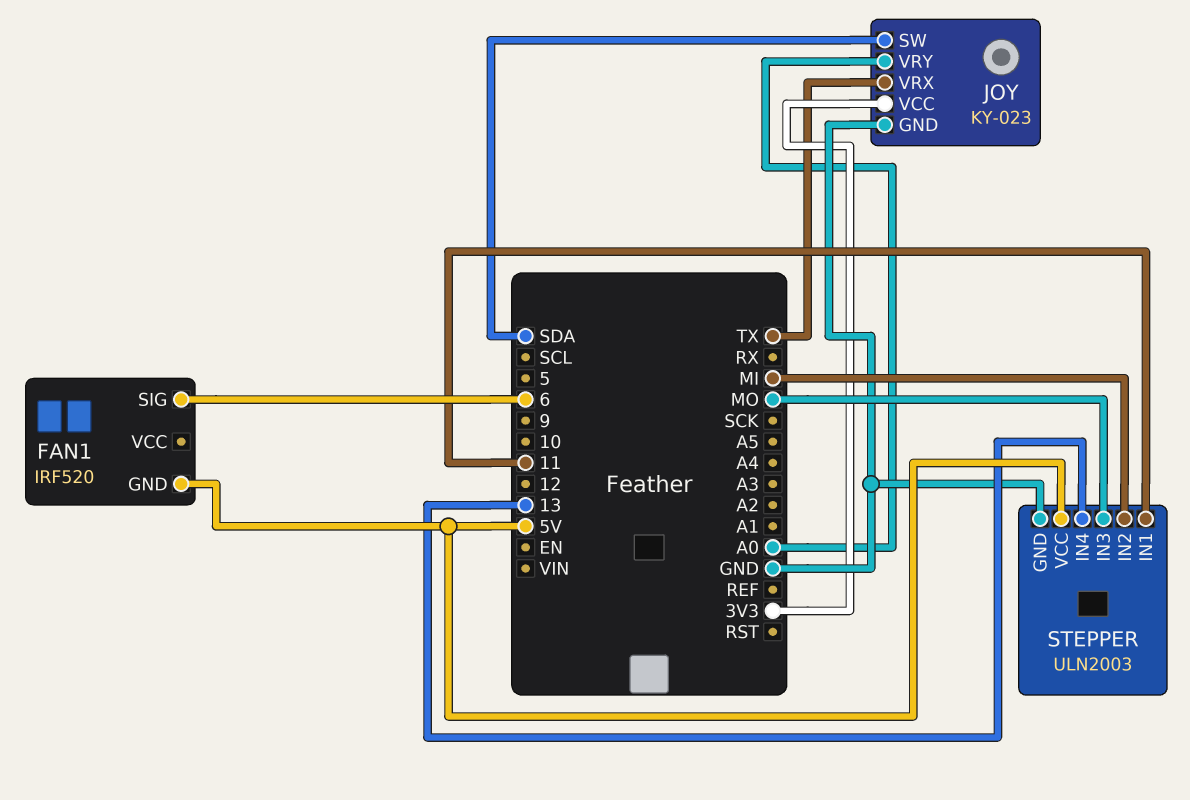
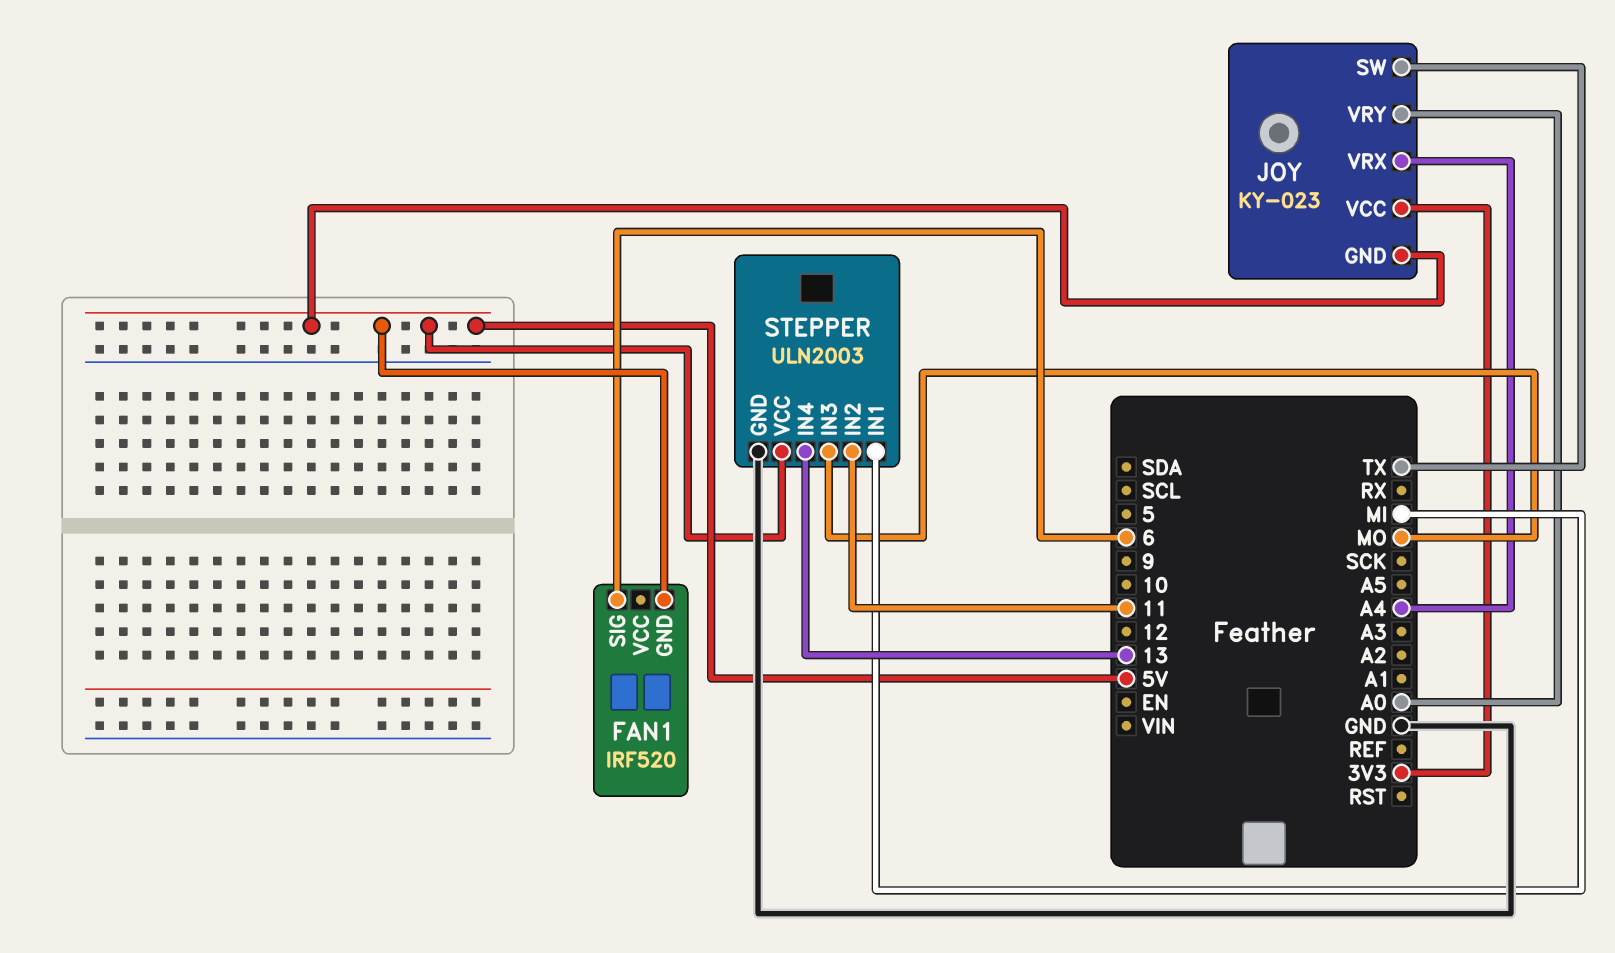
JOY pin GND: GND -> 5V
JOY pin SW: SDA -> TX
JOY pin VRX: TX -> A4
STEPPER pin IN1: 11 -> MI
STEPPER pin IN2: MI -> 11

